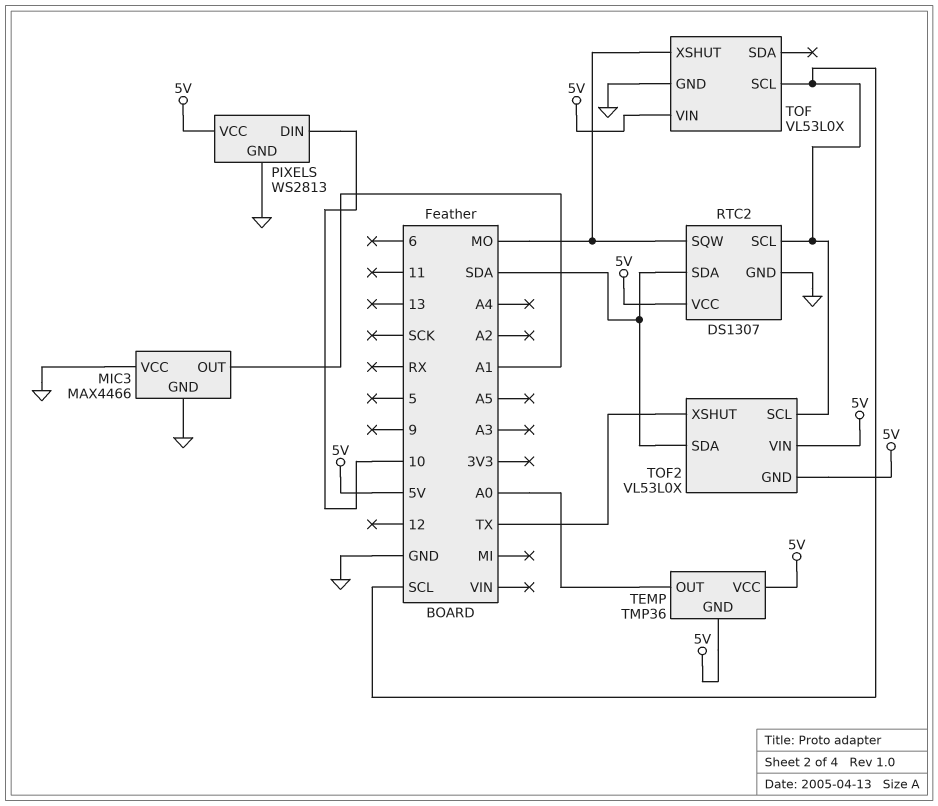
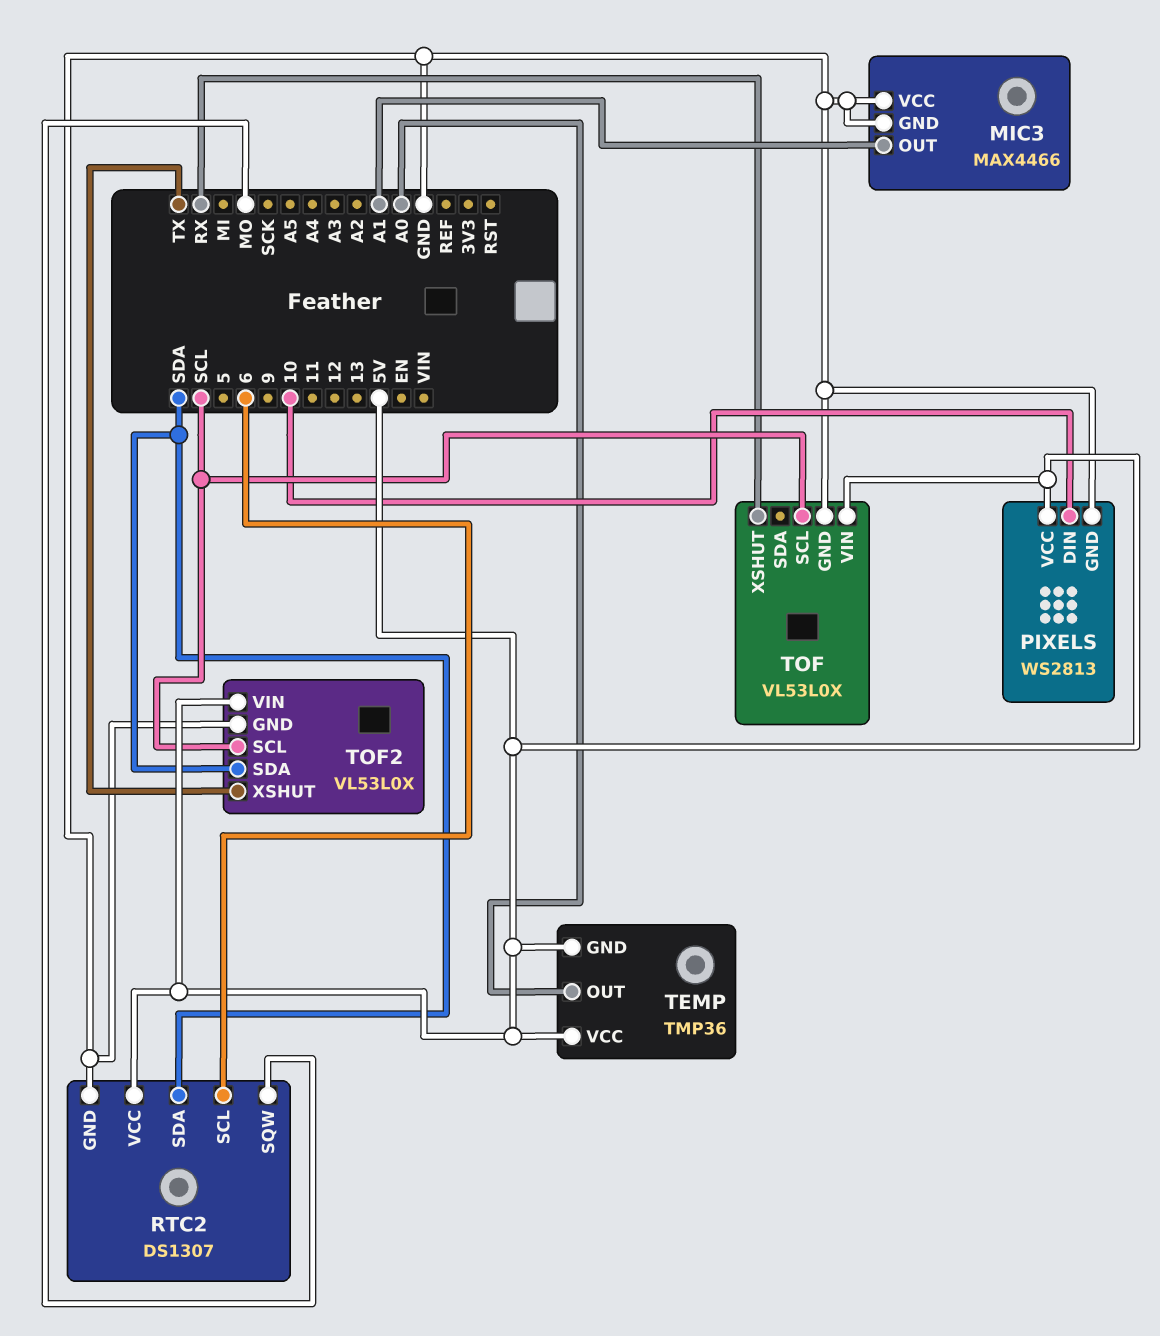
RTC2 pin SCL: SCL -> 6
TOF pin XSHUT: MO -> RX
TOF2 pin GND: 5V -> GND

